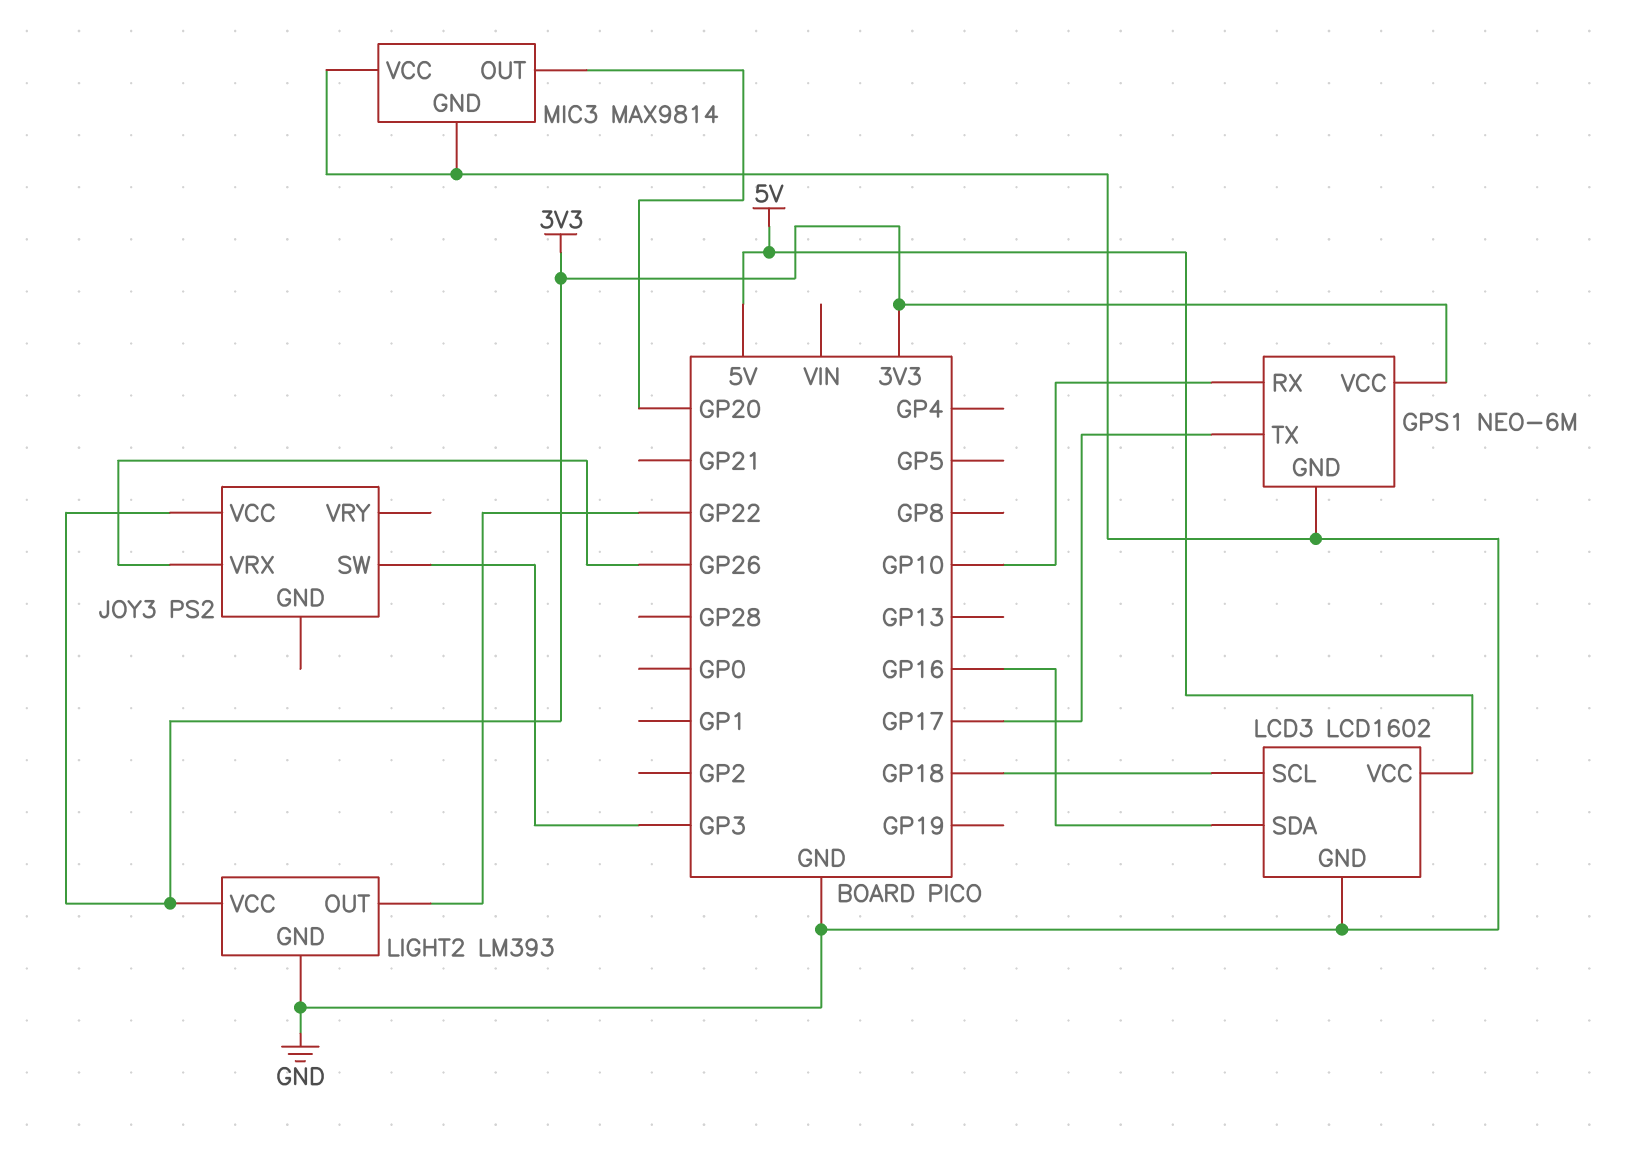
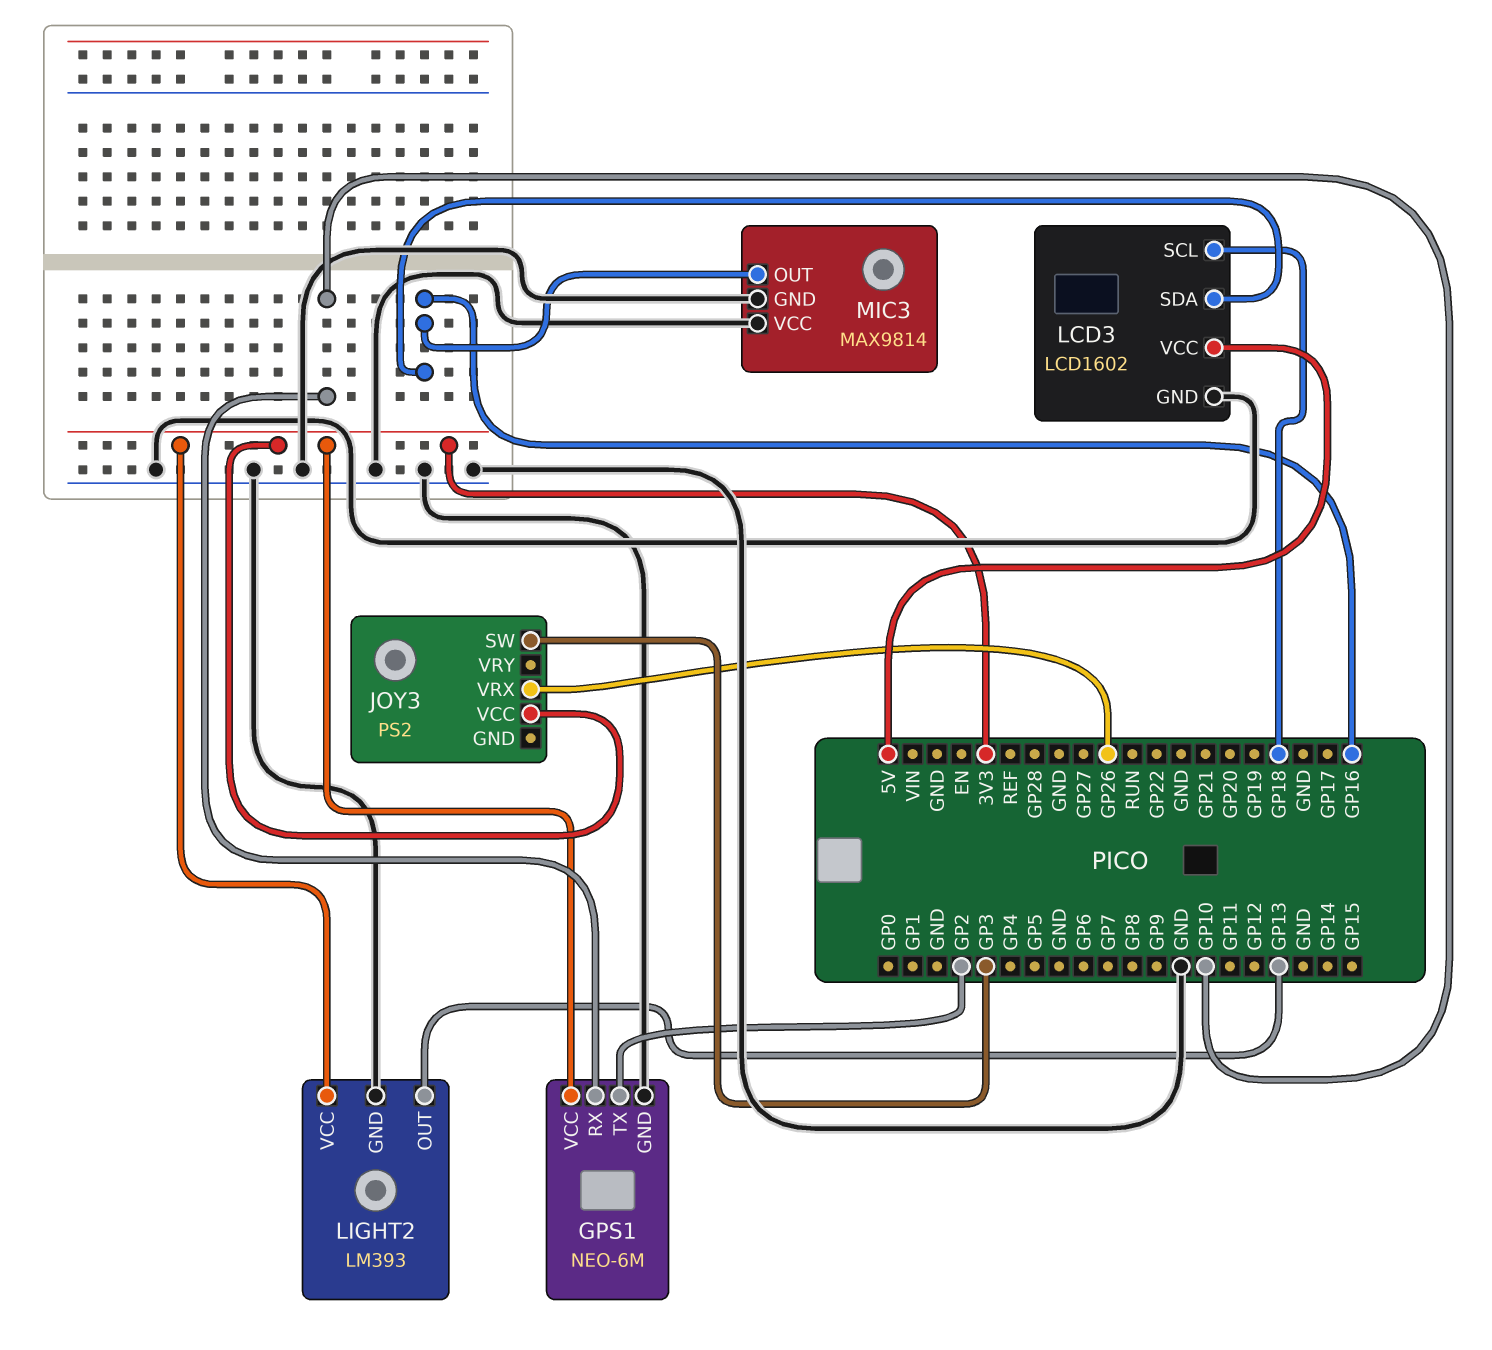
GPS1 pin TX: GP17 -> GP2
LIGHT2 pin OUT: GP22 -> GP13
MIC3 pin OUT: GP20 -> GP16

